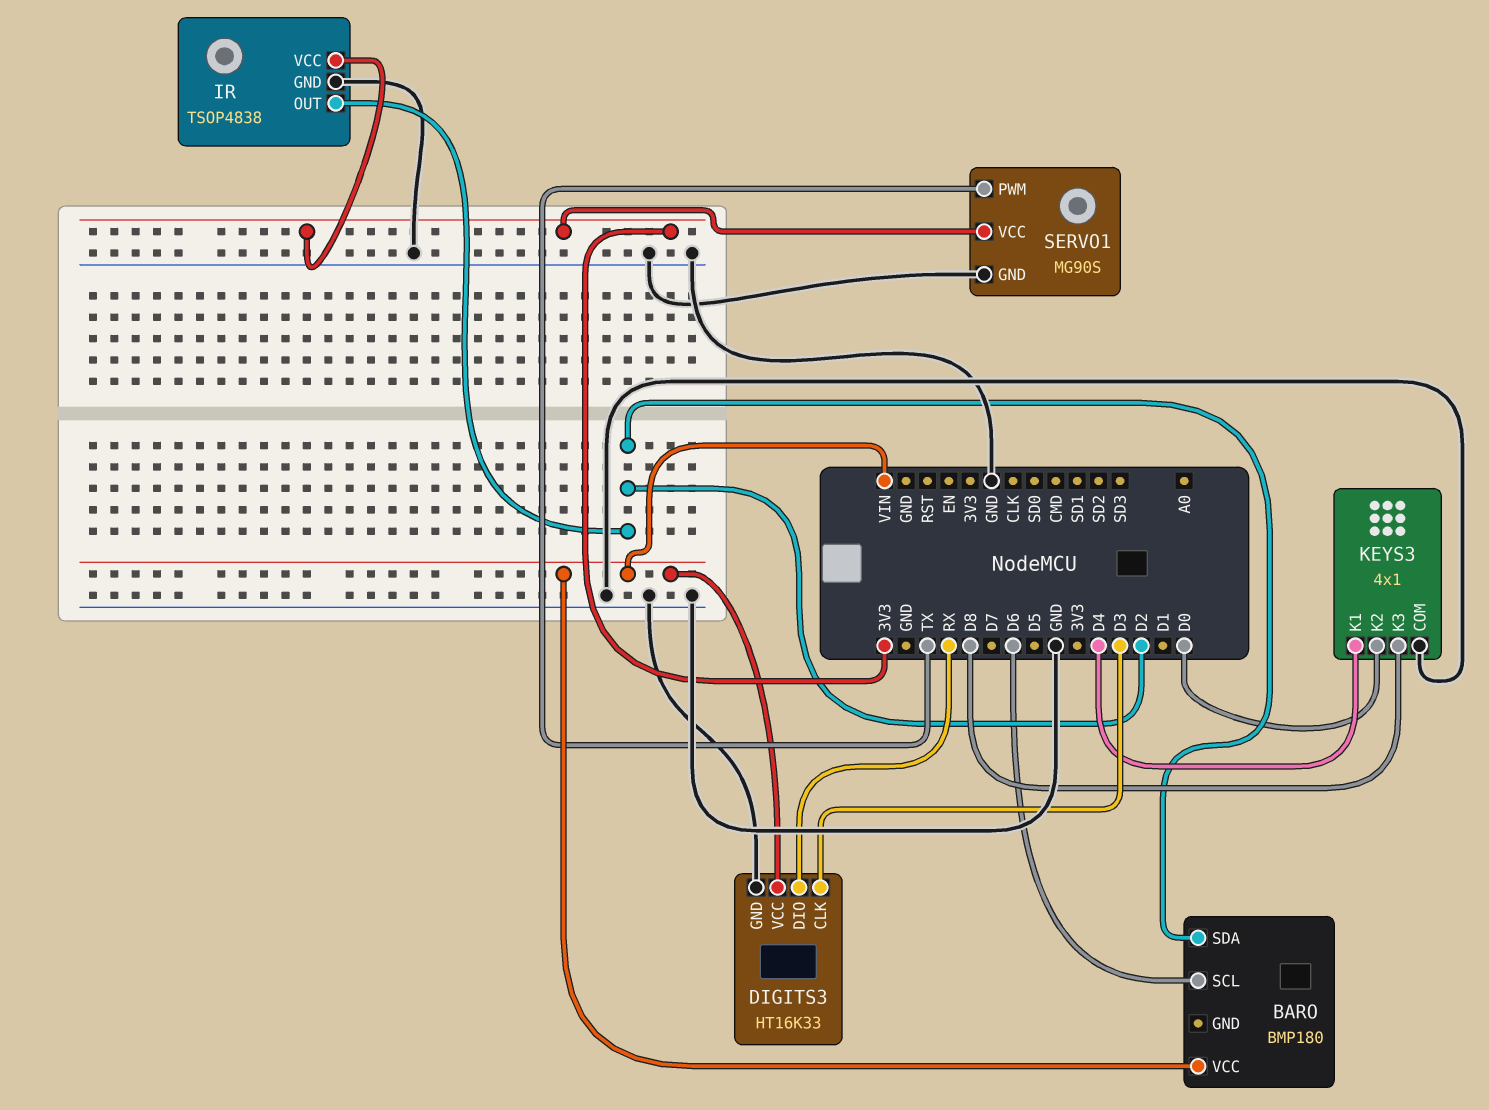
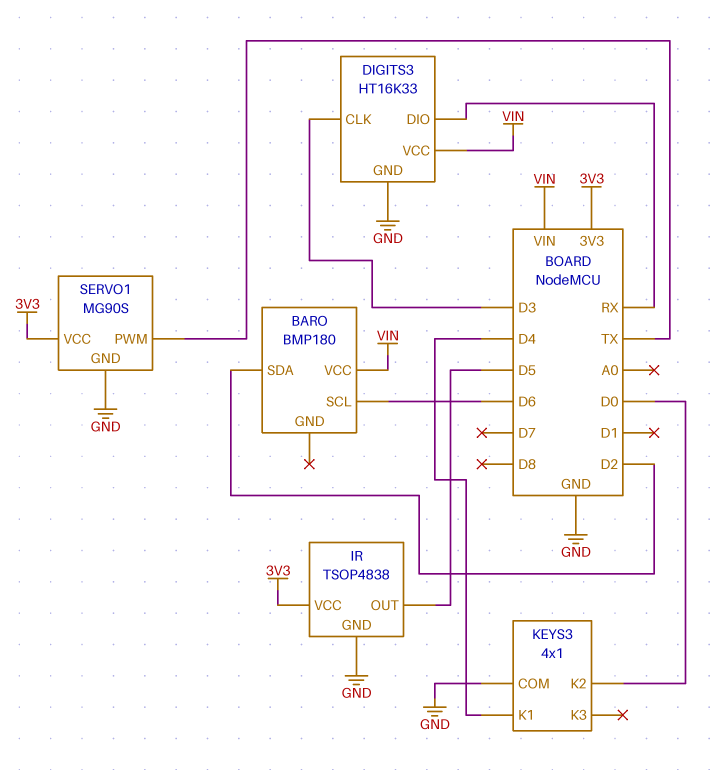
IR pin OUT: D2 -> D5
KEYS3 pin K3: D8 -> none

